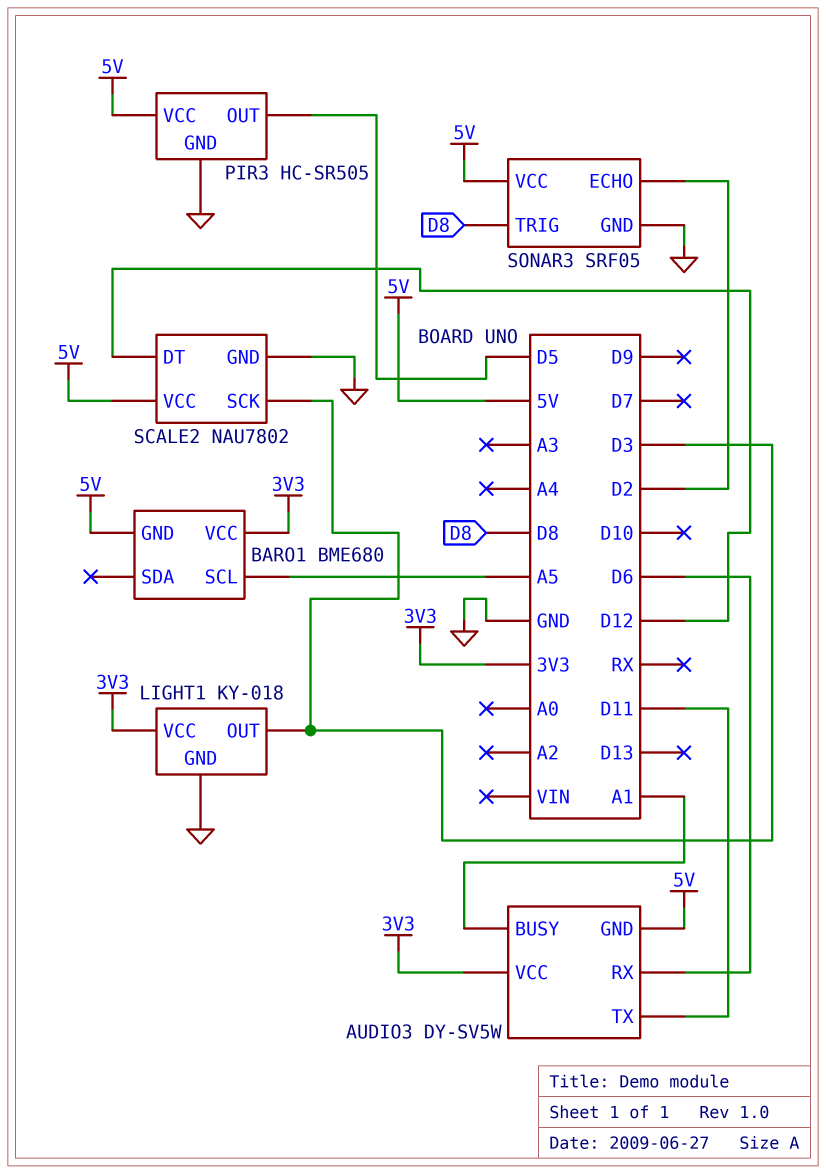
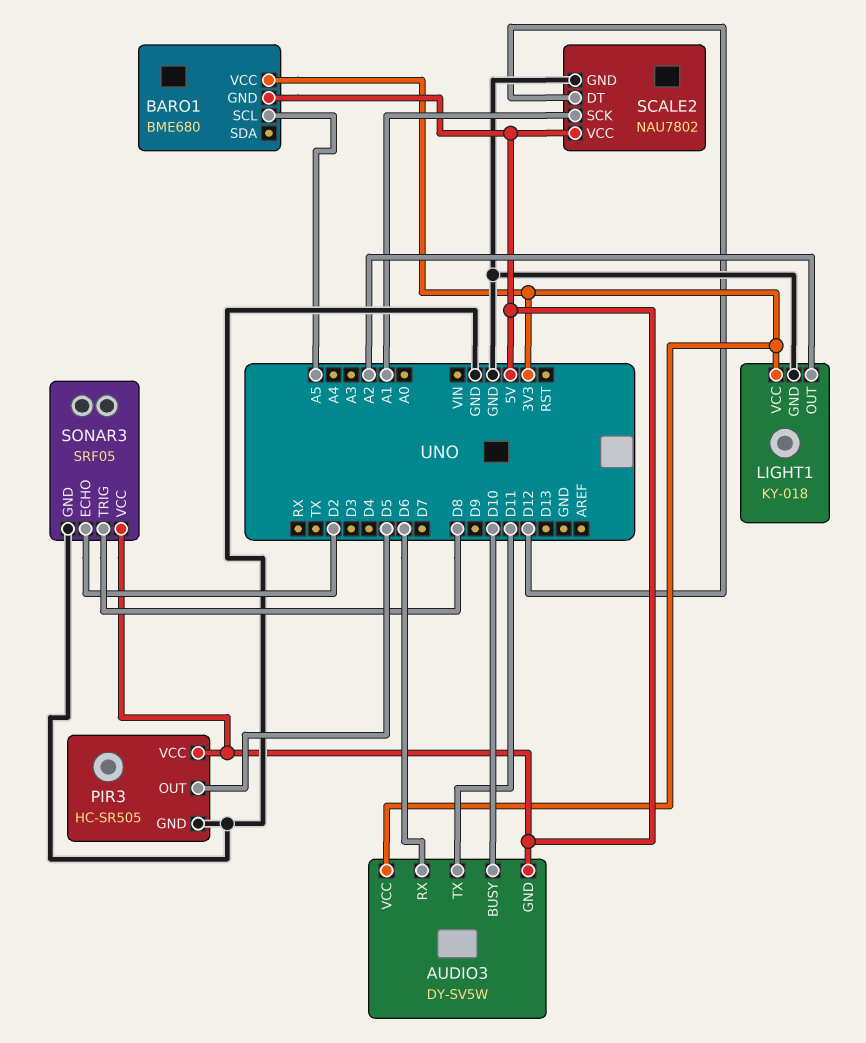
AUDIO3 pin BUSY: A1 -> D10
LIGHT1 pin OUT: D3 -> A2
SCALE2 pin SCK: D3 -> A1

